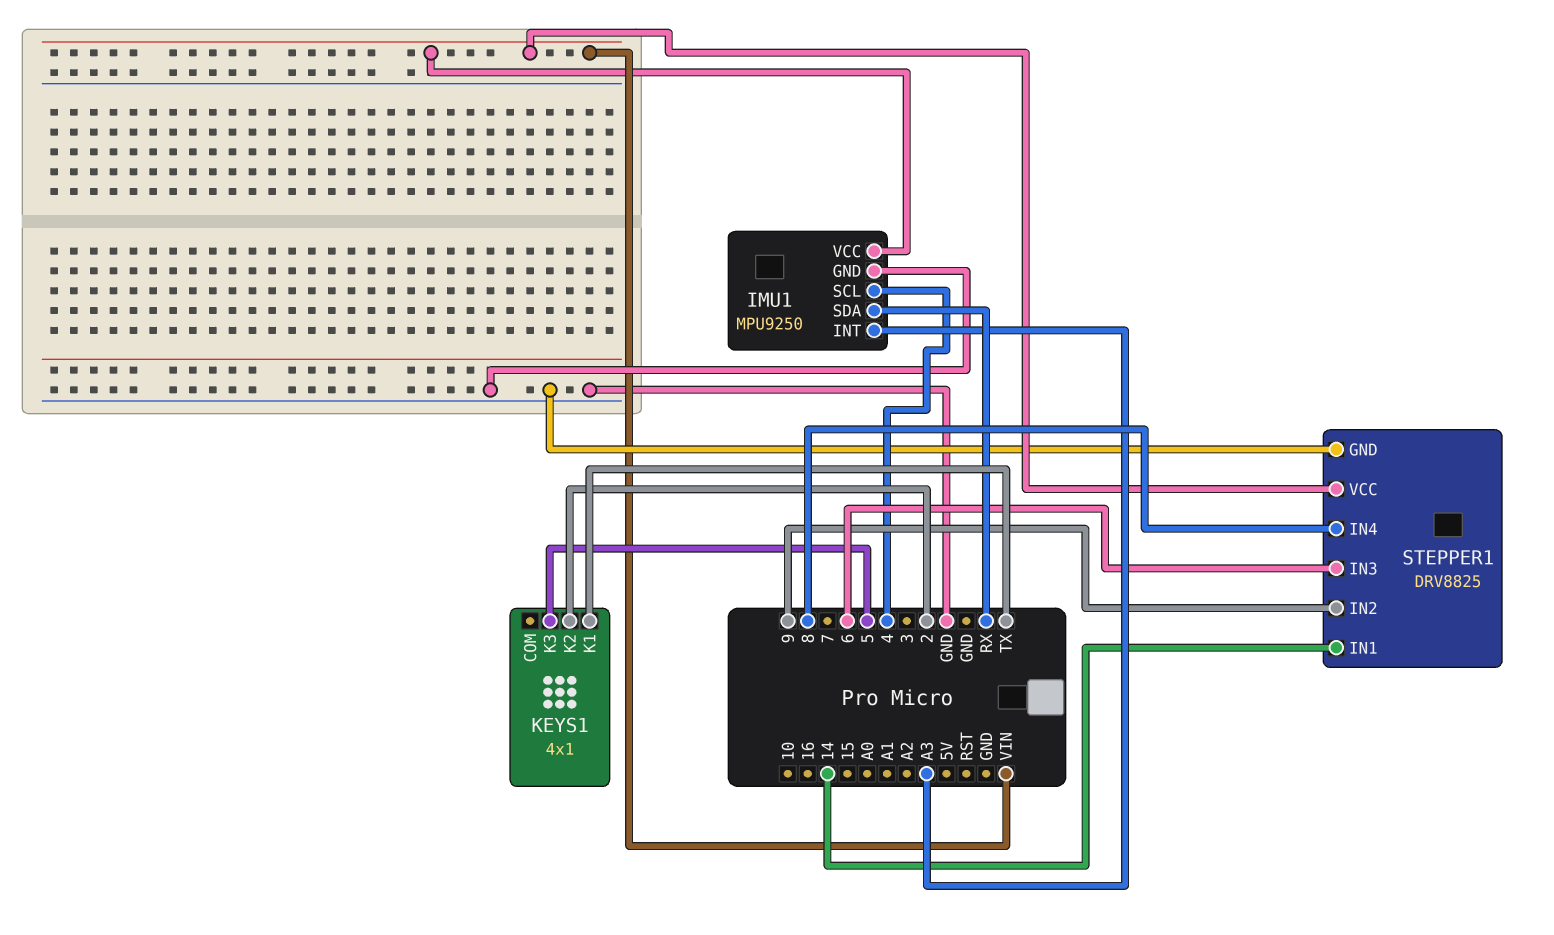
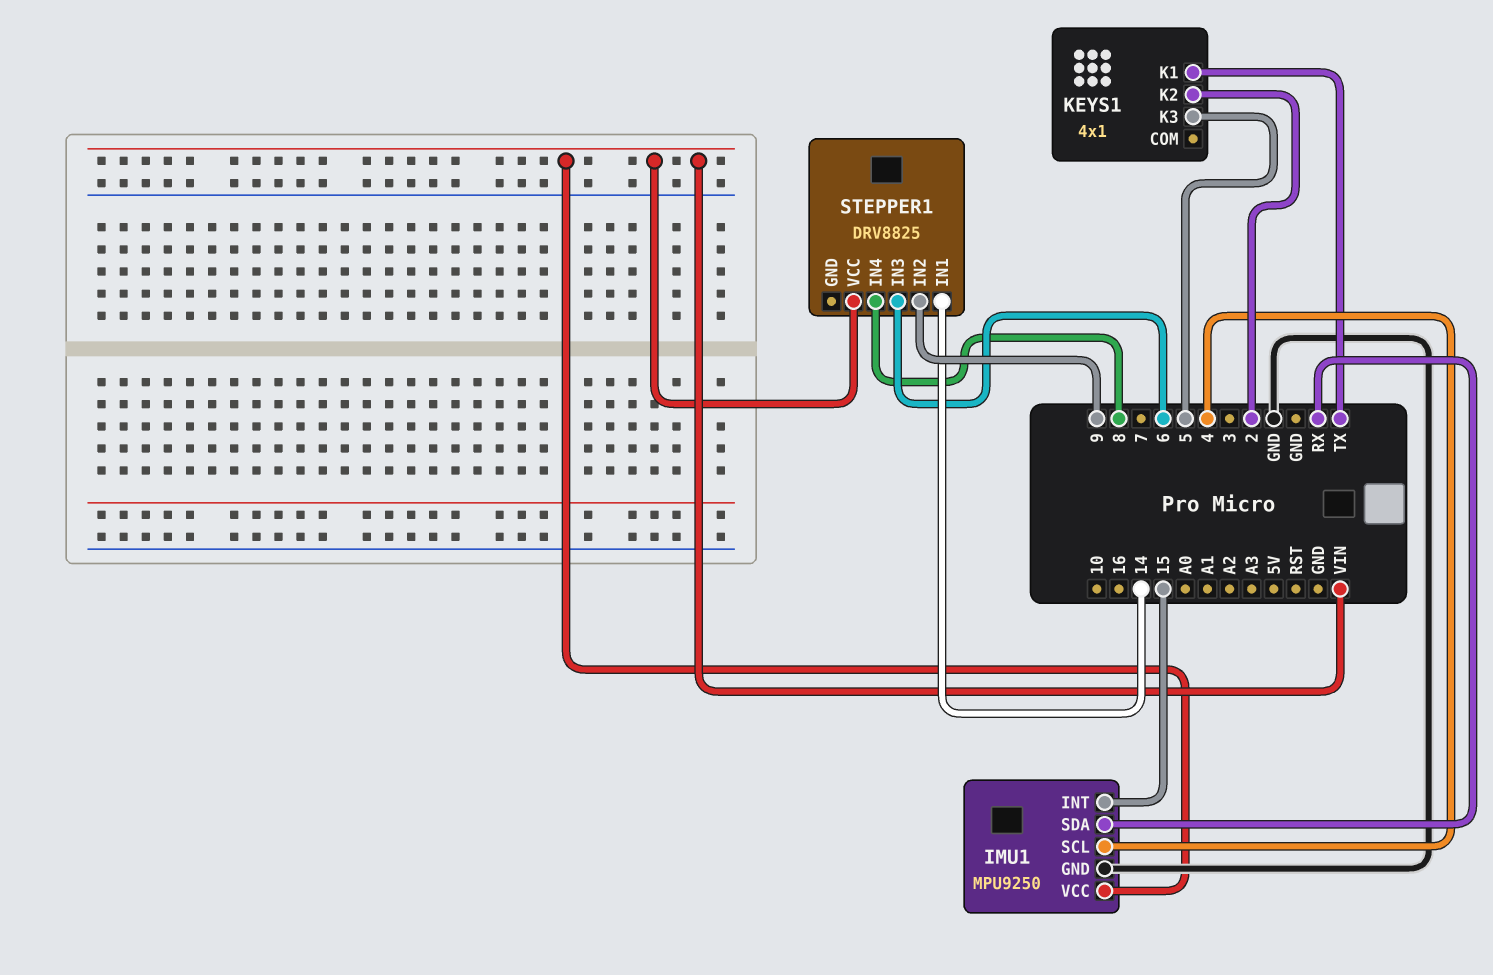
IMU1 pin INT: A3 -> 15
STEPPER1 pin GND: GND -> none

